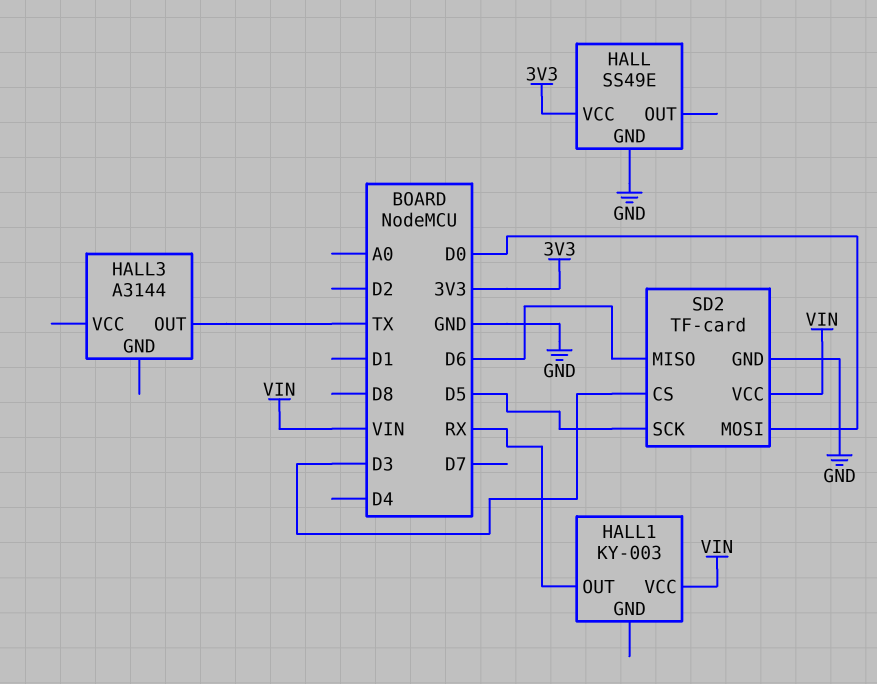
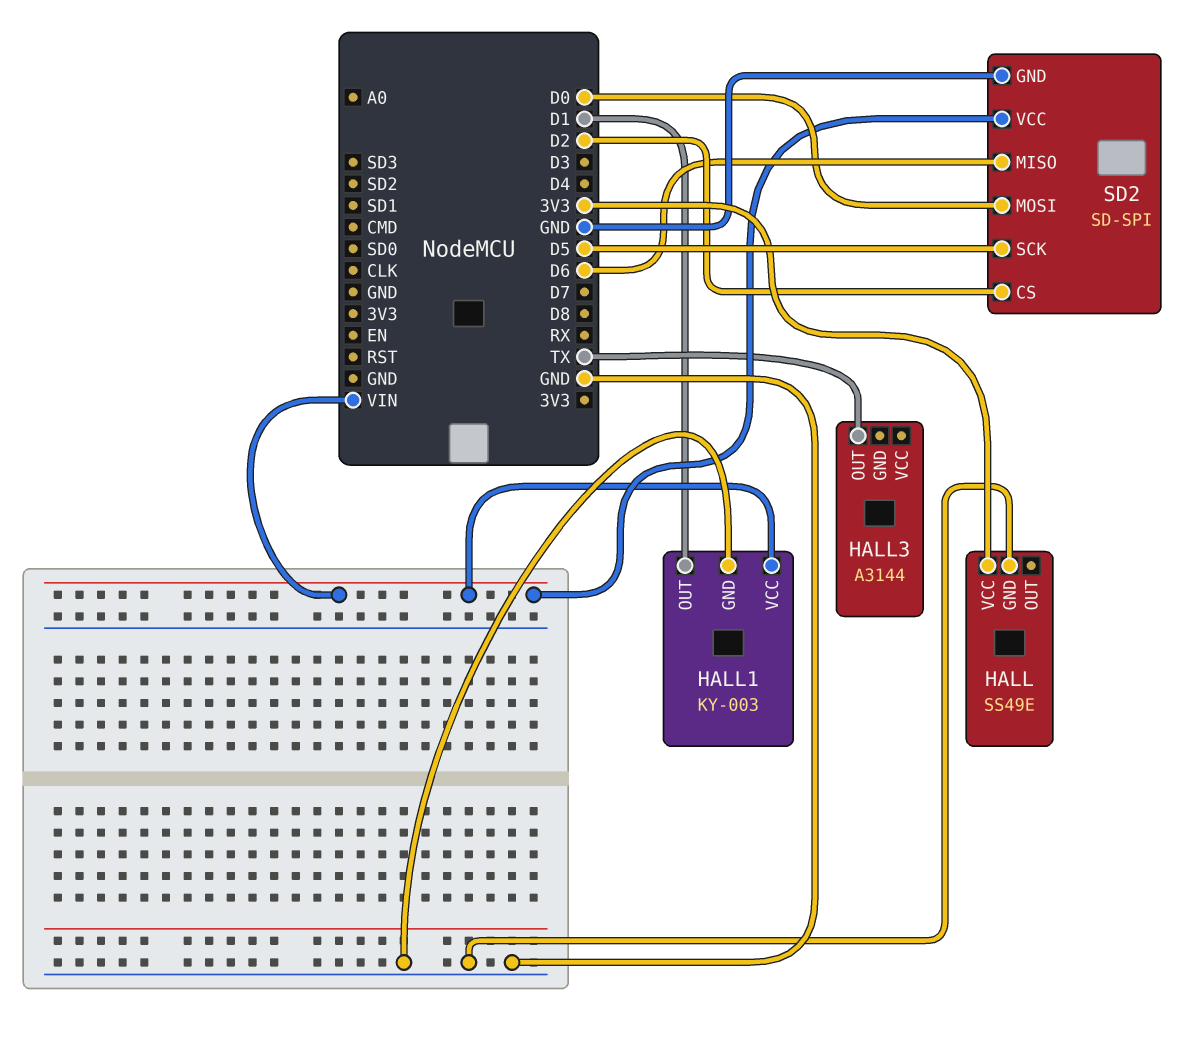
HALL1 pin GND: none -> GND
HALL1 pin OUT: RX -> D1
SD2: TF-card -> SD-SPI
SD2 pin CS: D3 -> D2

